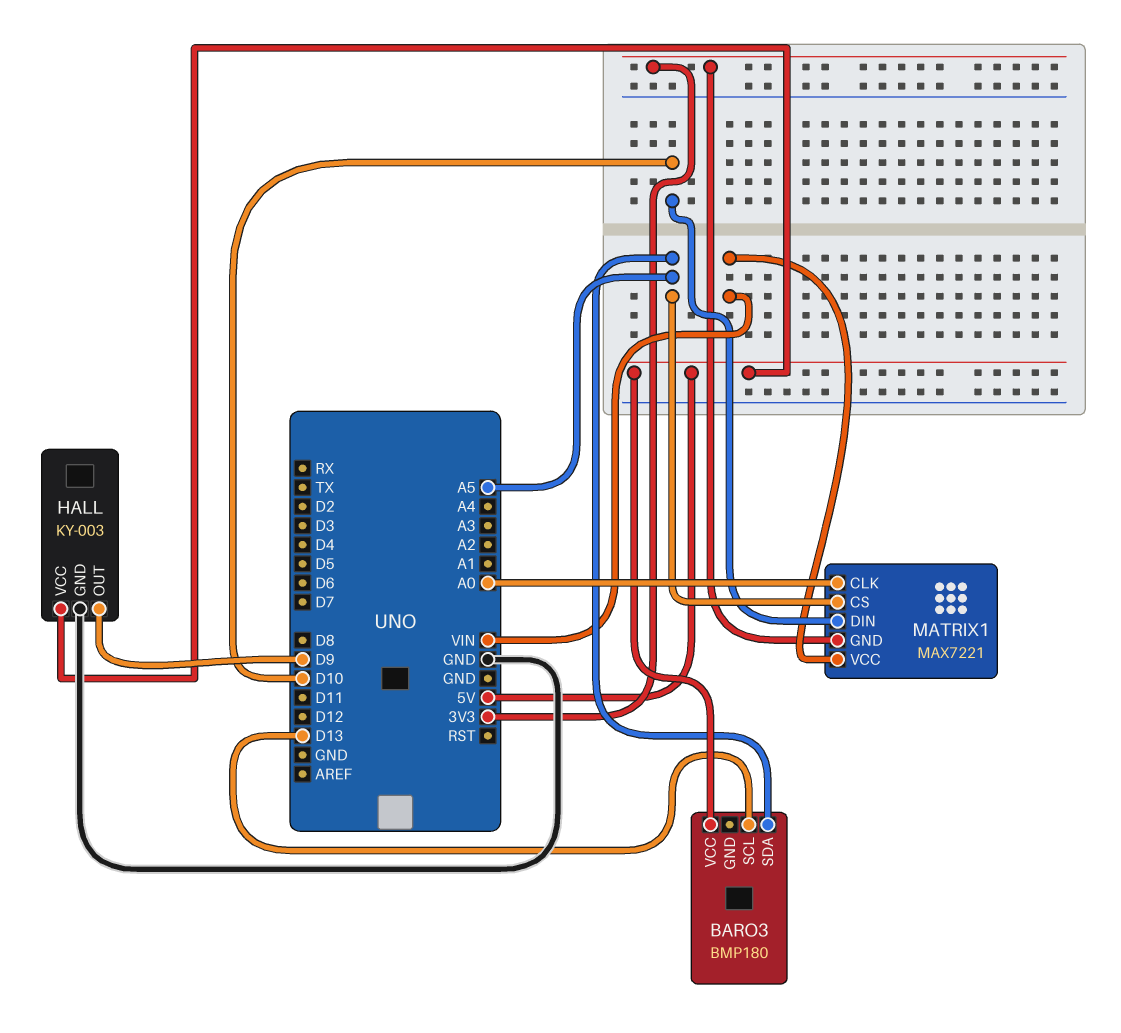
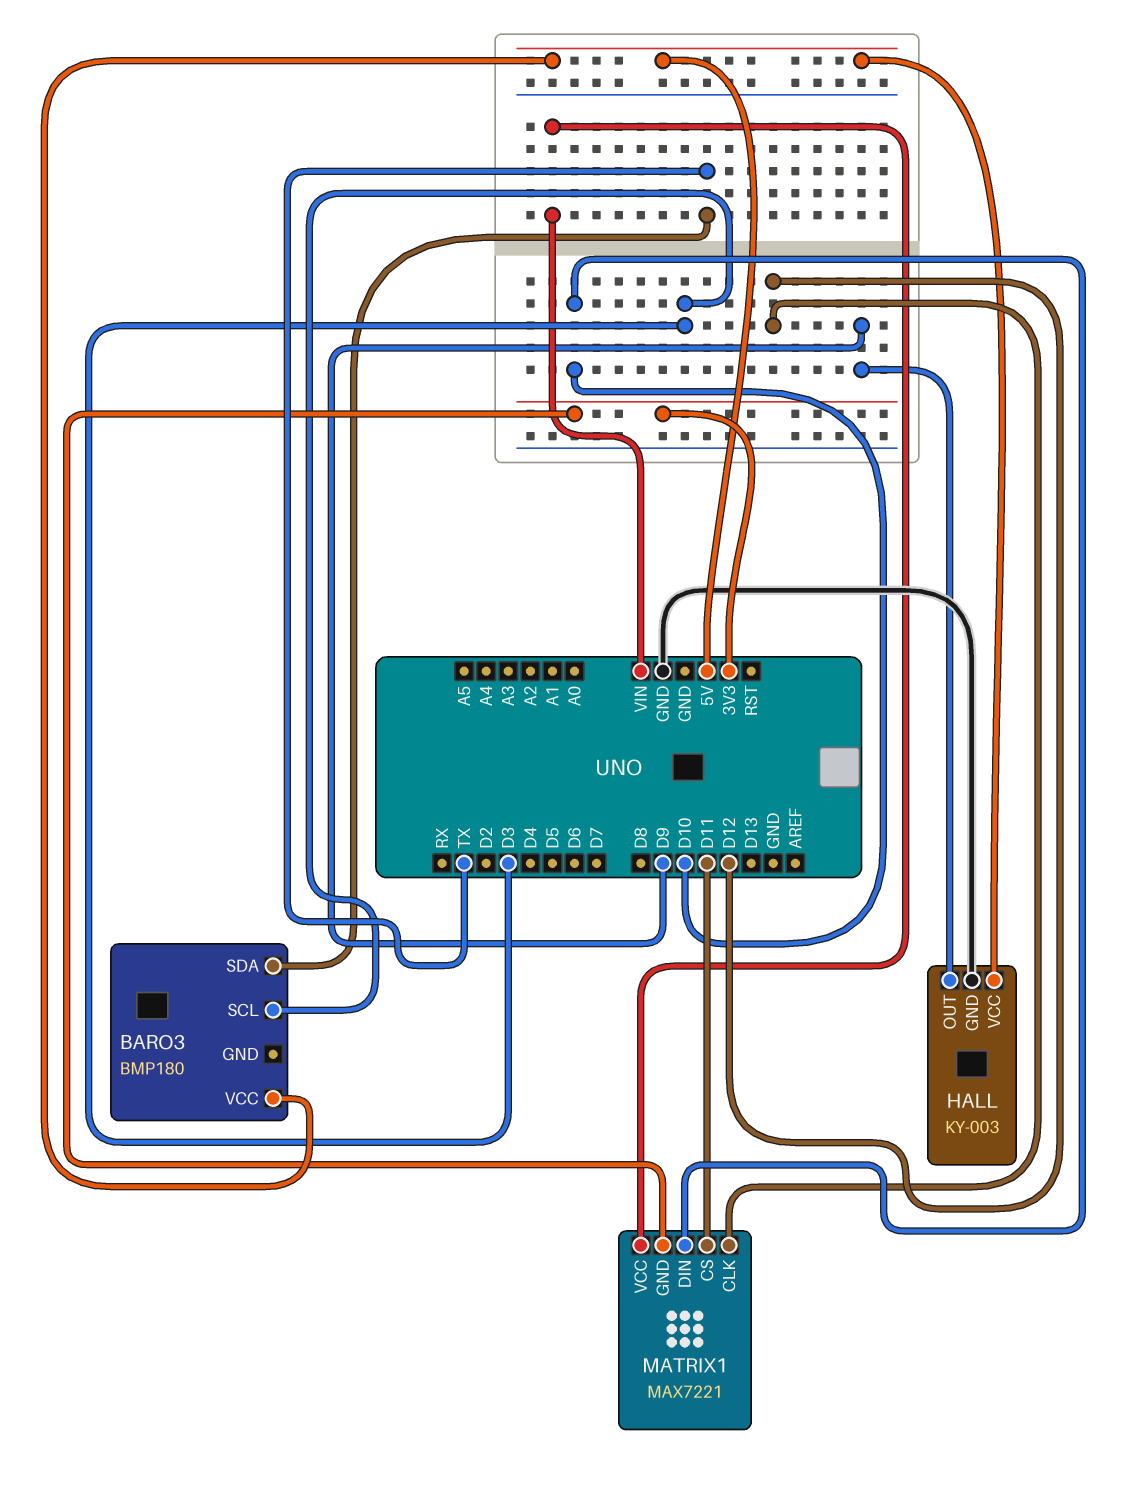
BARO3 pin SCL: D13 -> D3
BARO3 pin SDA: A5 -> TX
MATRIX1 pin CLK: A0 -> D12
MATRIX1 pin CS: A5 -> D11

